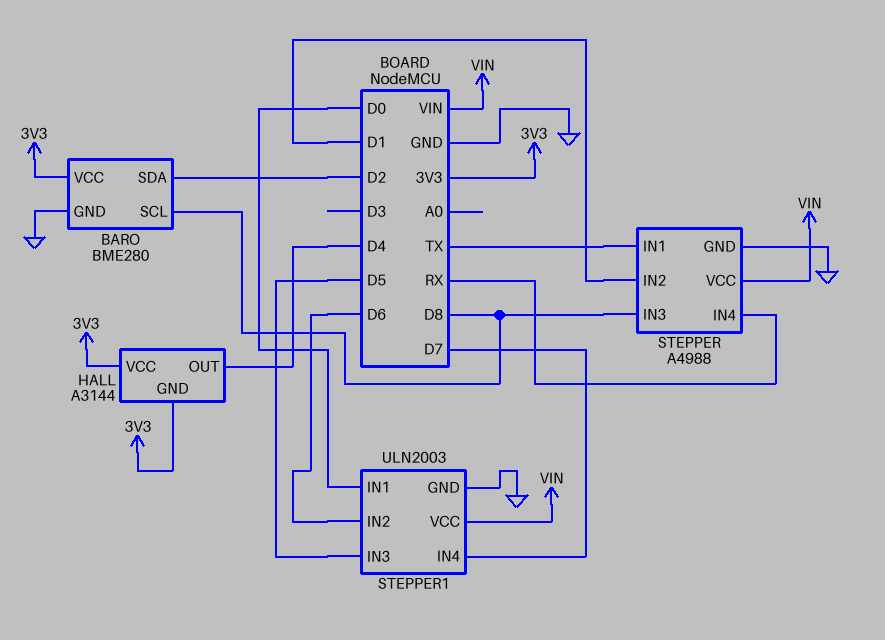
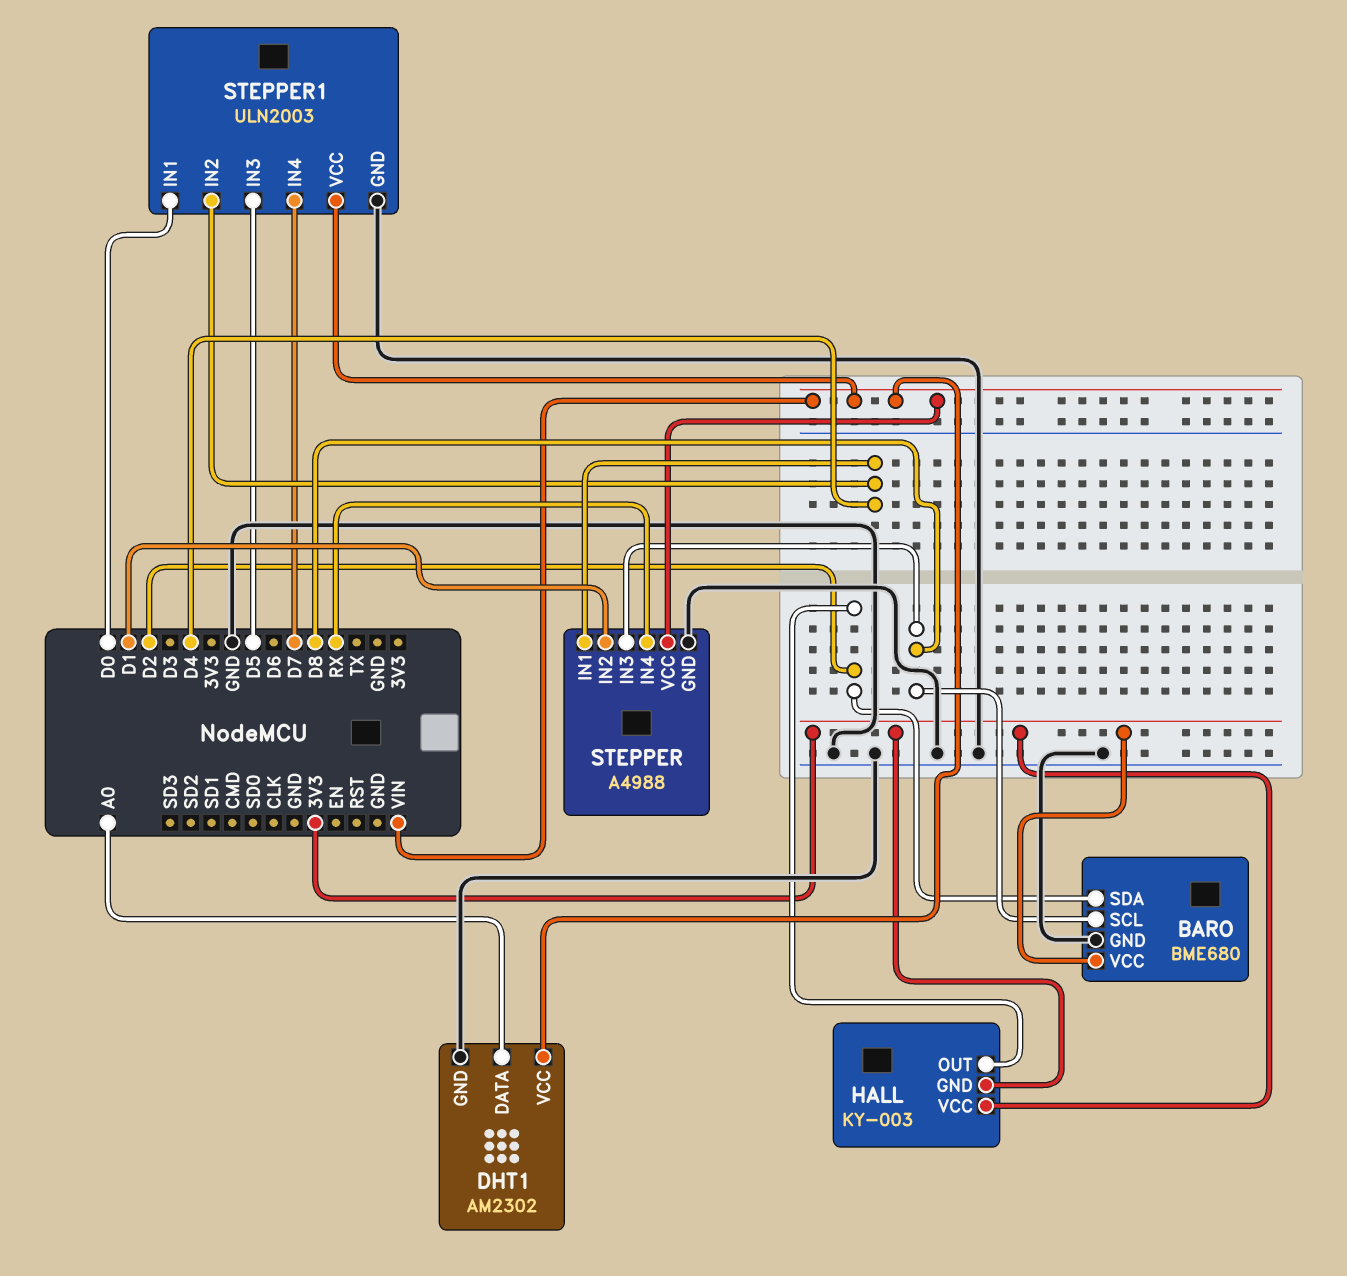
BARO: BME280 -> BME680
DHT1: none -> AM2302
DHT1 pin DATA: none -> A0
DHT1 pin GND: none -> GND
DHT1 pin VCC: none -> VIN
HALL: A3144 -> KY-003
HALL pin OUT: D4 -> D2
STEPPER pin IN1: TX -> D4
STEPPER1 pin IN2: D6 -> D4

